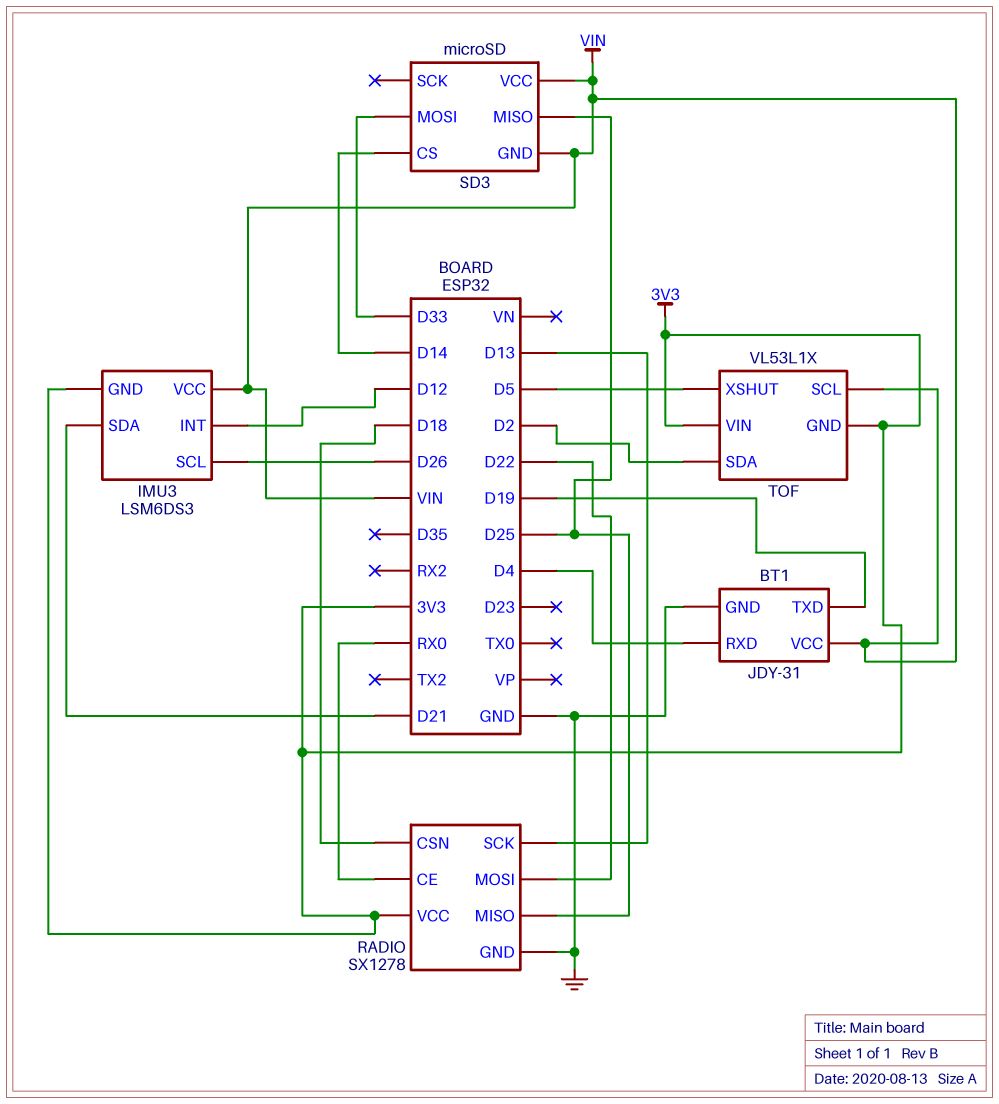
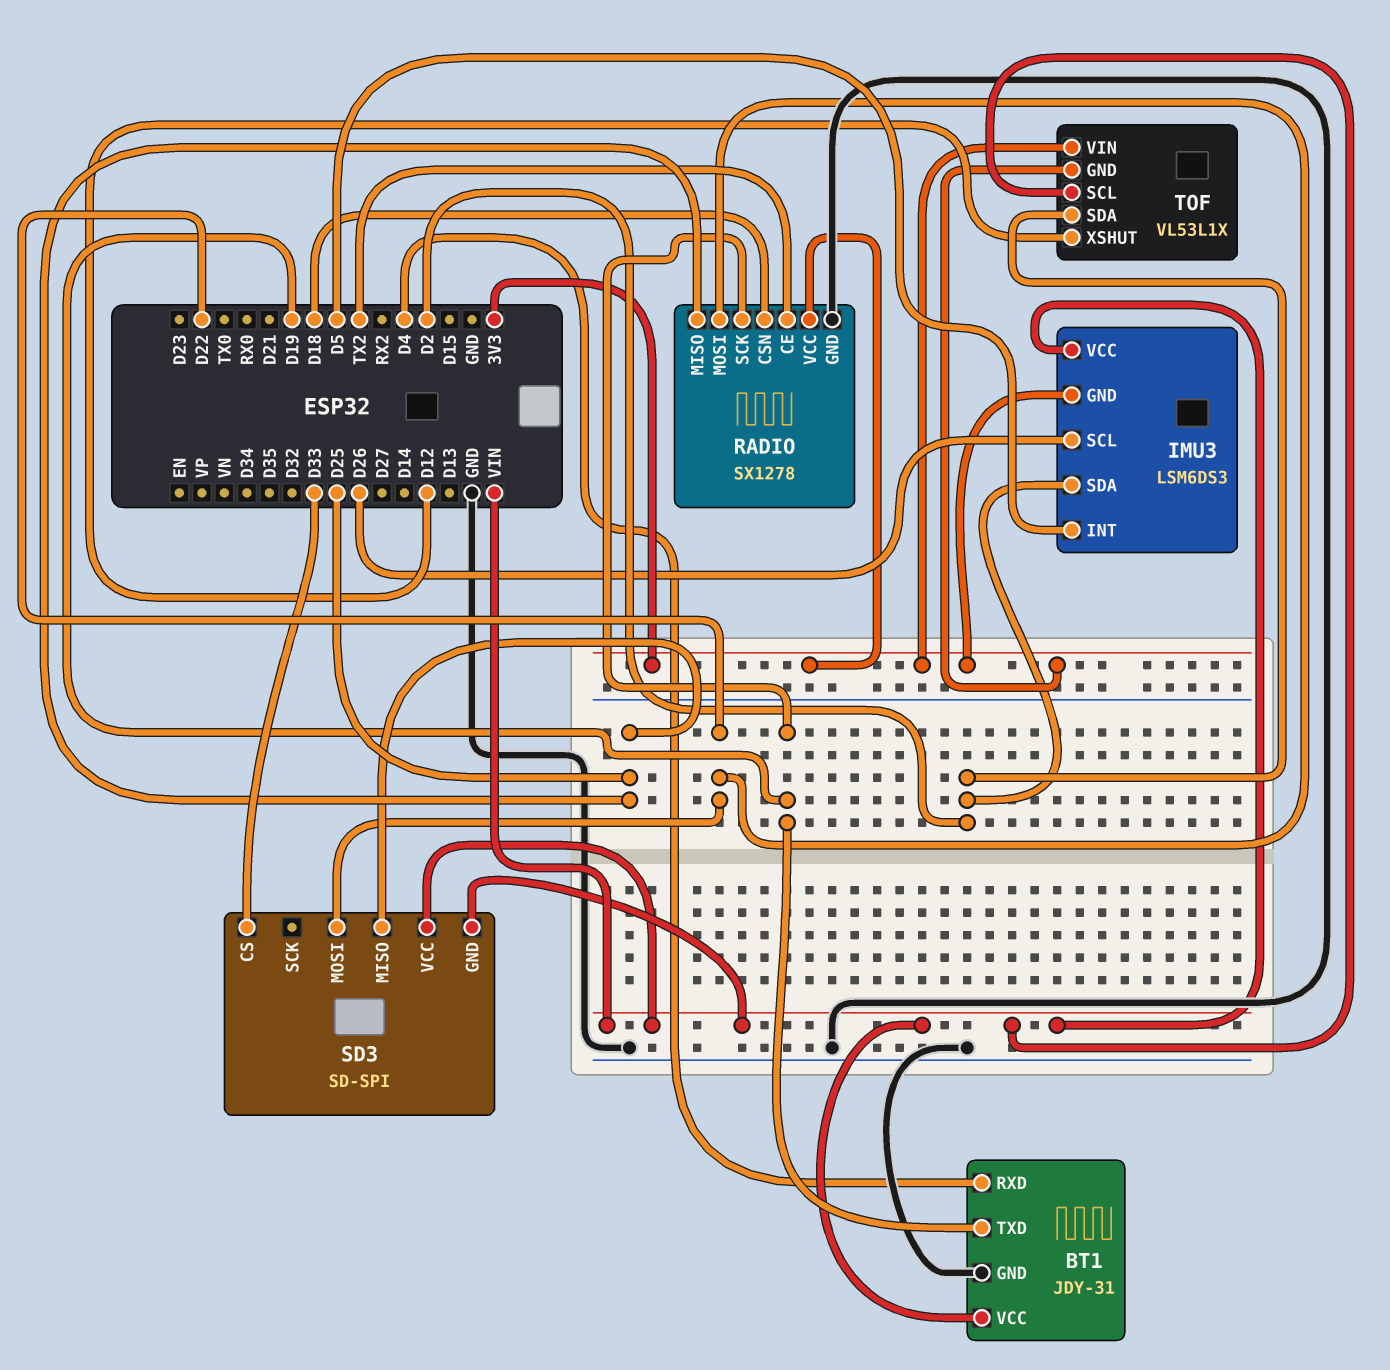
IMU3 pin INT: D12 -> D5
IMU3 pin SDA: D21 -> D2
RADIO pin CE: RX0 -> TX2
RADIO pin SCK: D13 -> D19
SD3: microSD -> SD-SPI
SD3 pin CS: D14 -> D33
SD3 pin MOSI: D33 -> D22
TOF pin XSHUT: D5 -> D12

